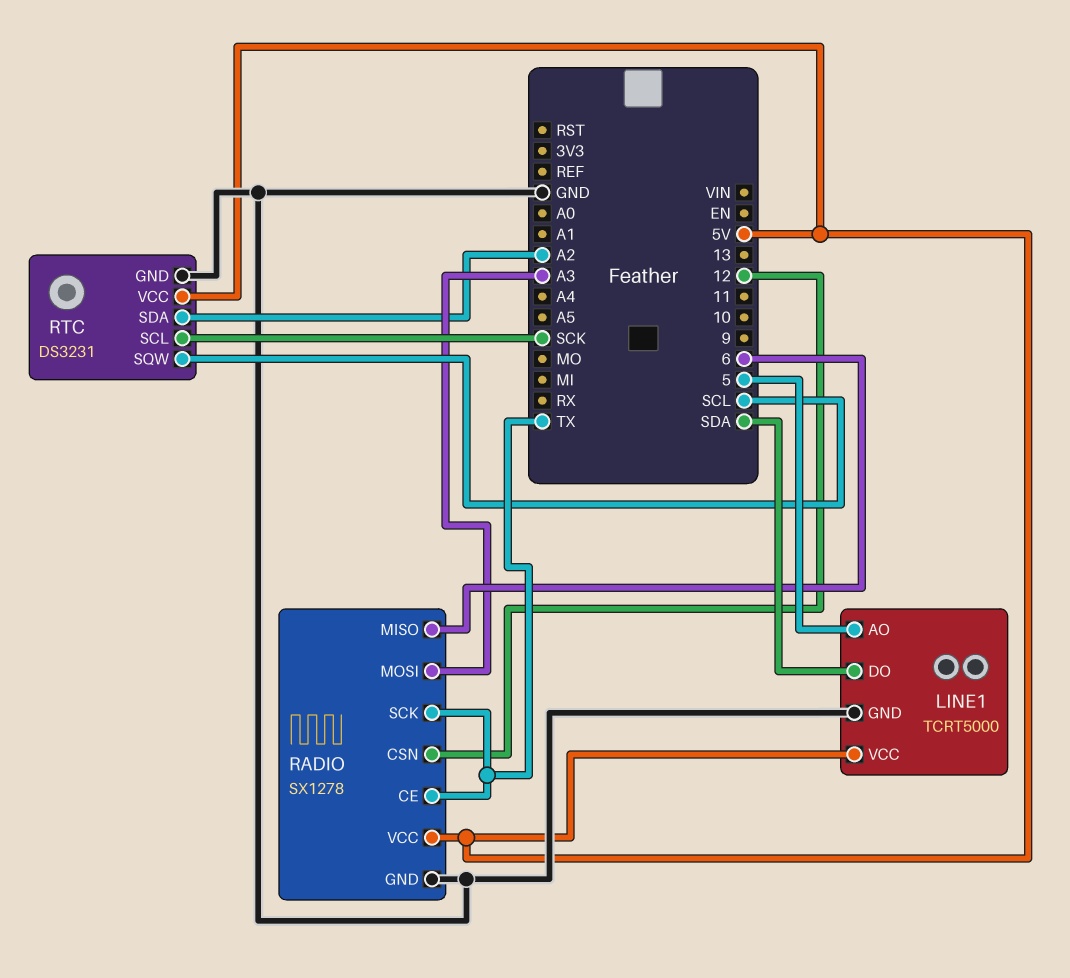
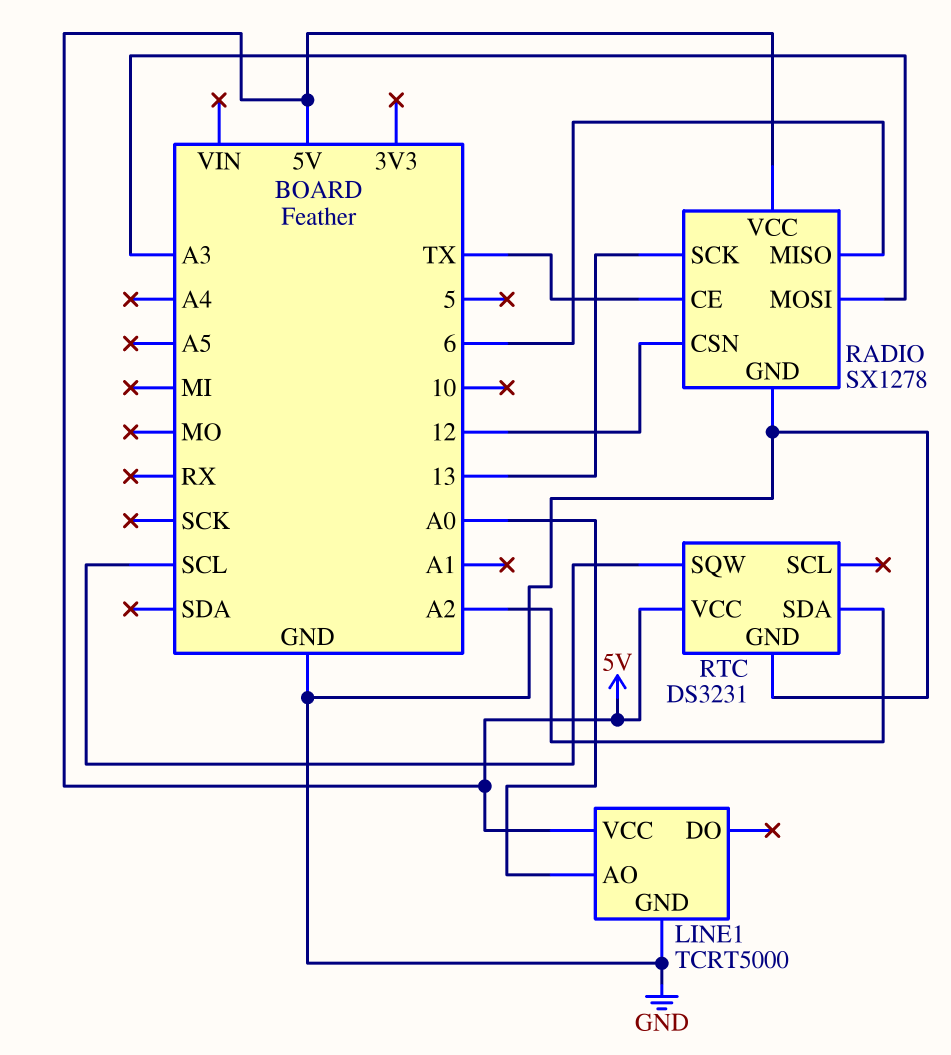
LINE1 pin AO: 5 -> A0
LINE1 pin DO: SDA -> none
RADIO pin SCK: TX -> 13
RTC pin SCL: SCK -> none

